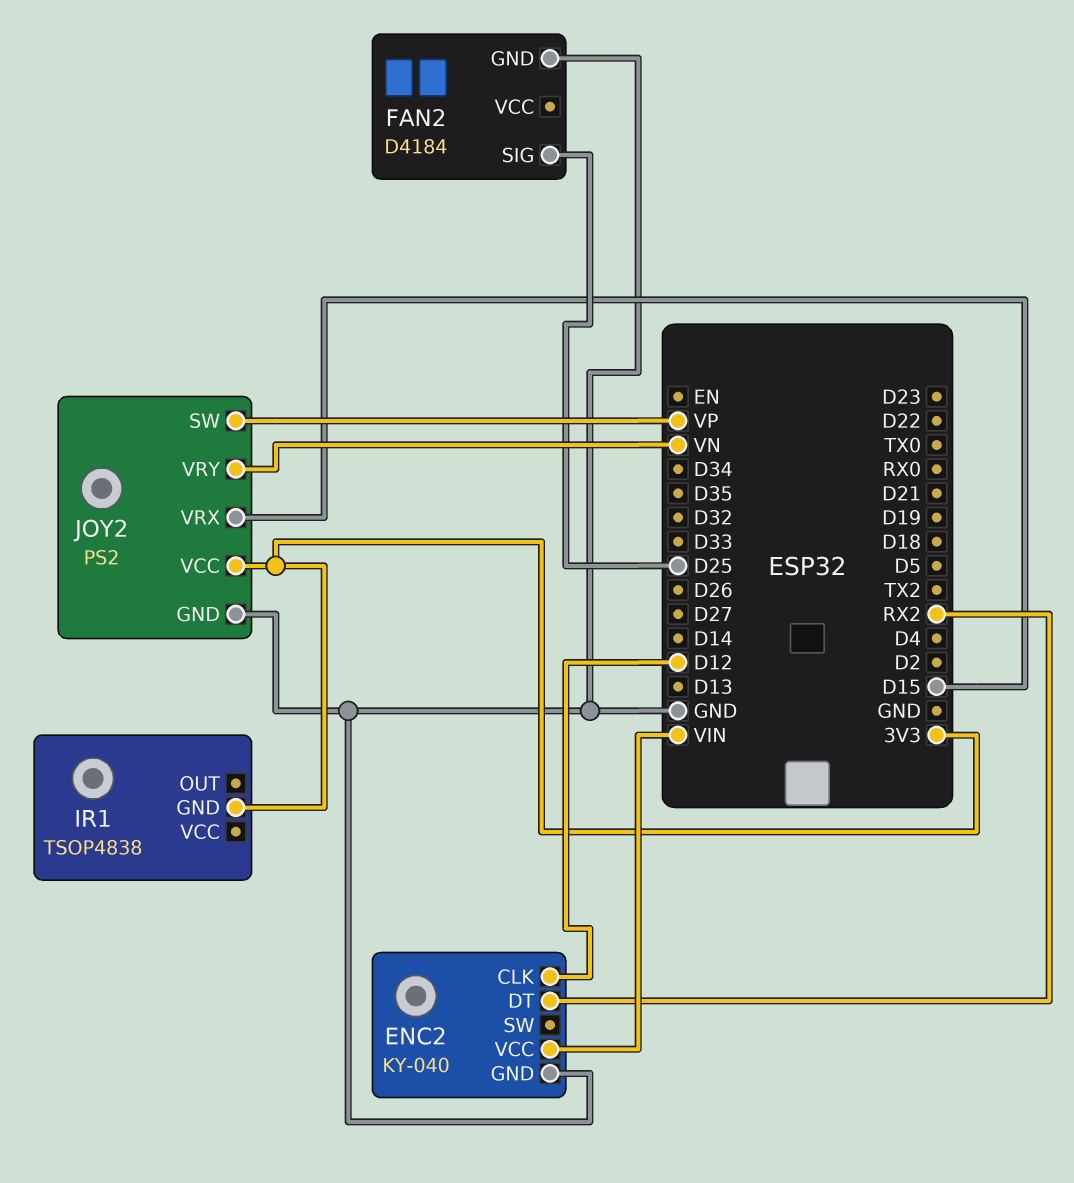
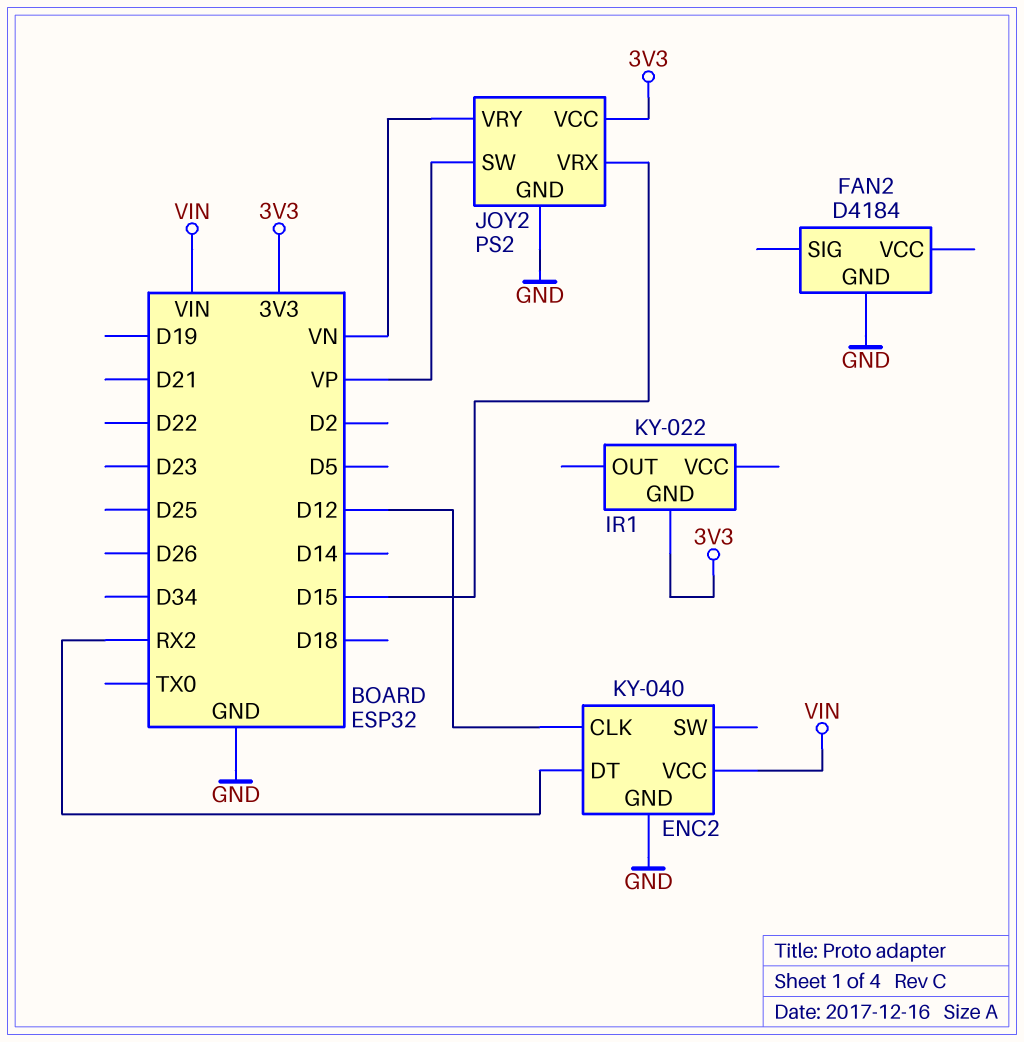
FAN2 pin SIG: D25 -> none
IR1: TSOP4838 -> KY-022

